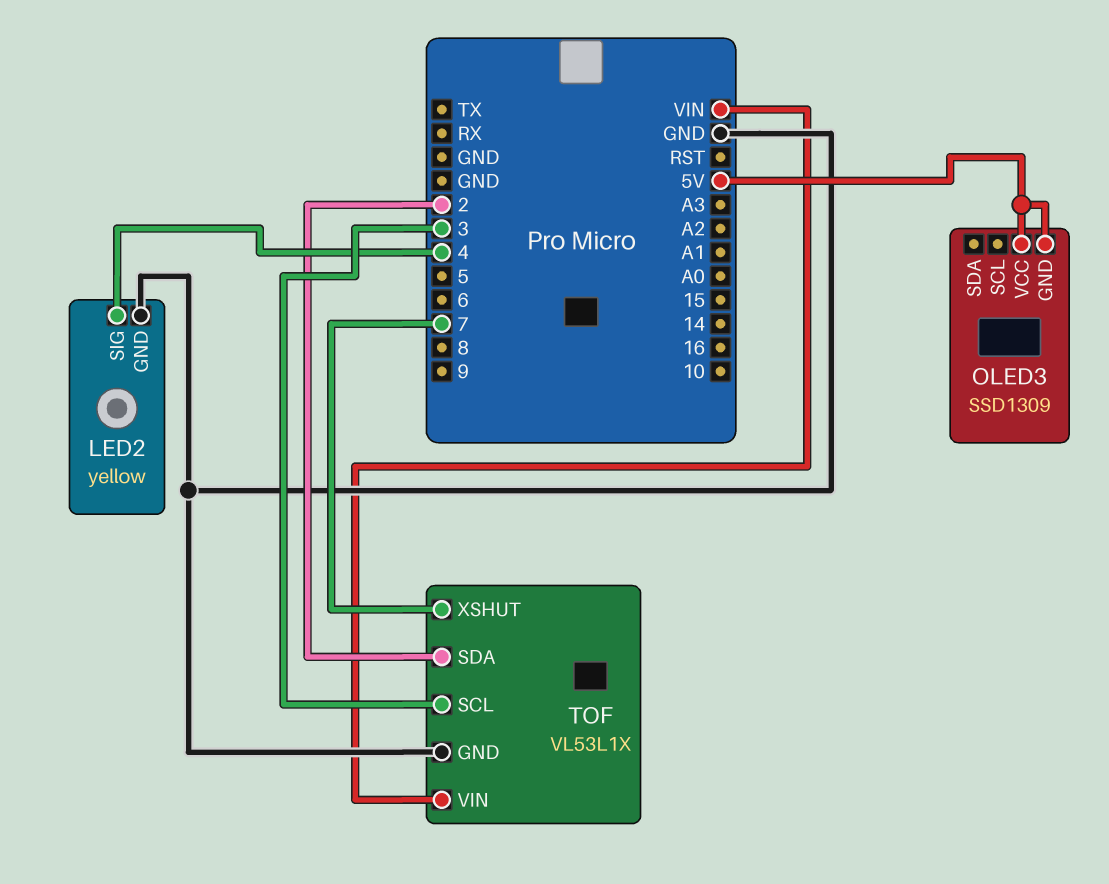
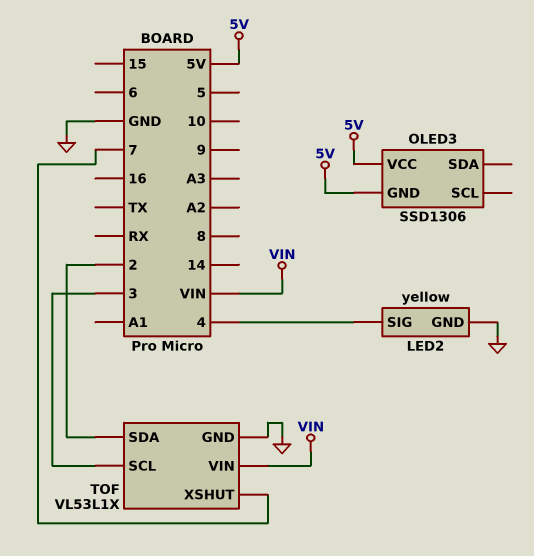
OLED3: SSD1309 -> SSD1306

